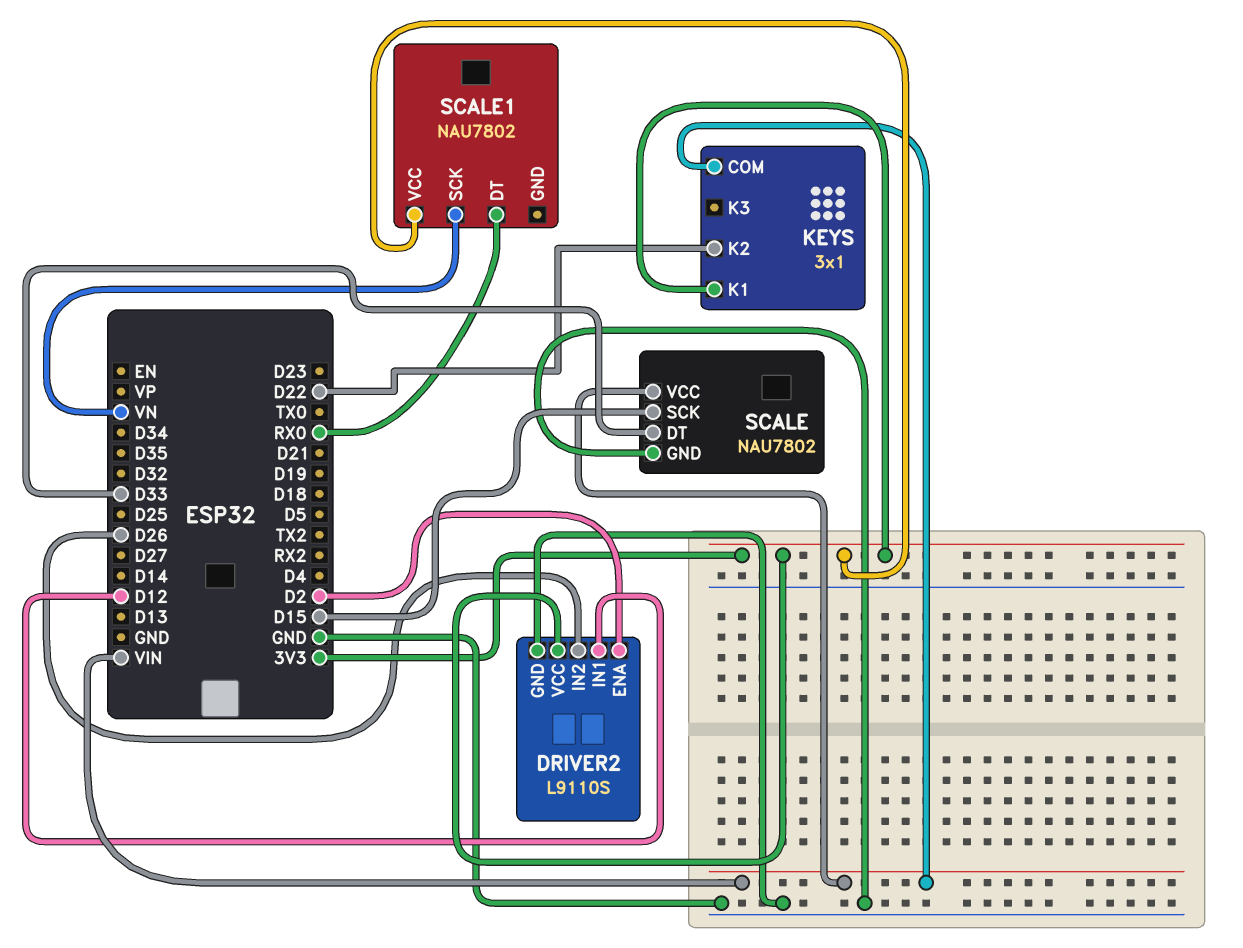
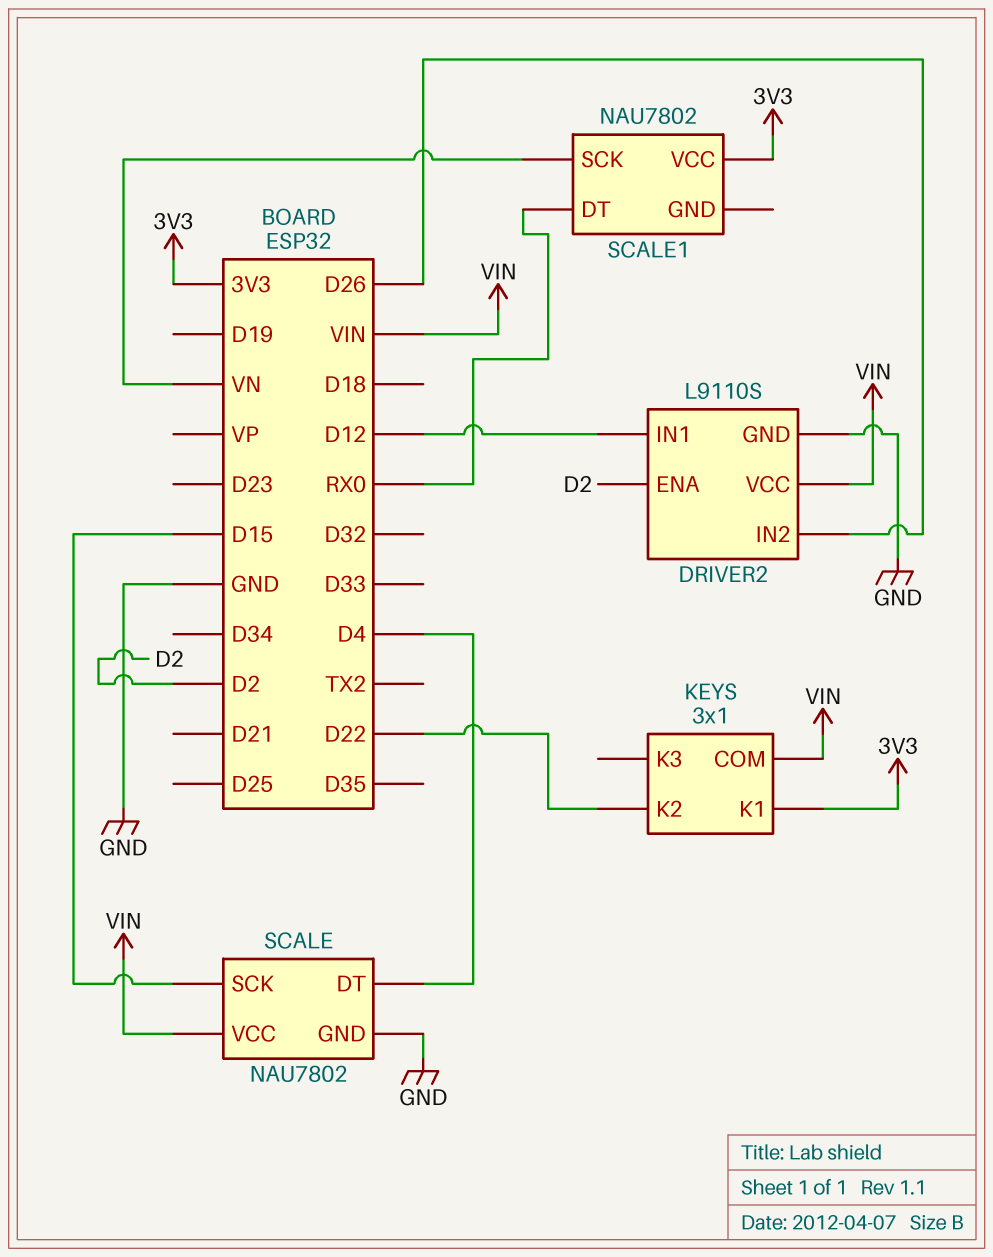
DRIVER2 pin VCC: 3V3 -> VIN
SCALE pin DT: D33 -> D4

